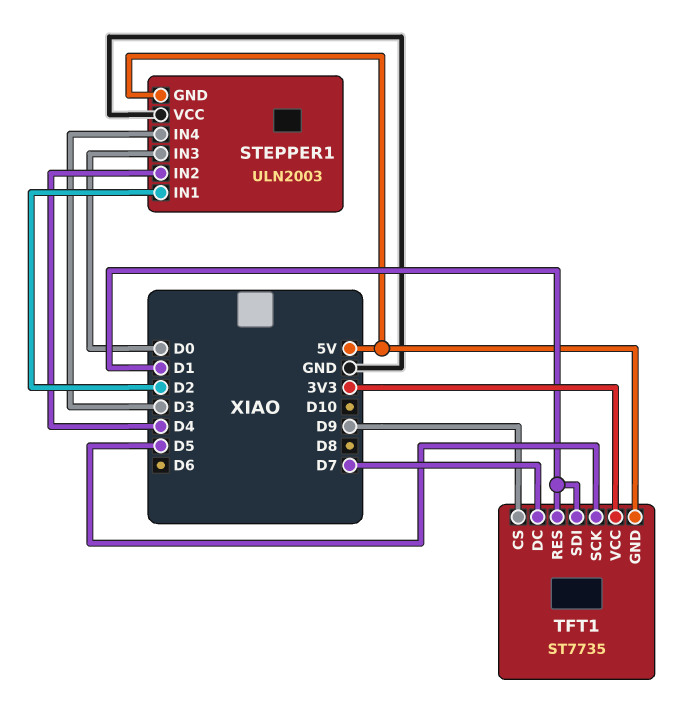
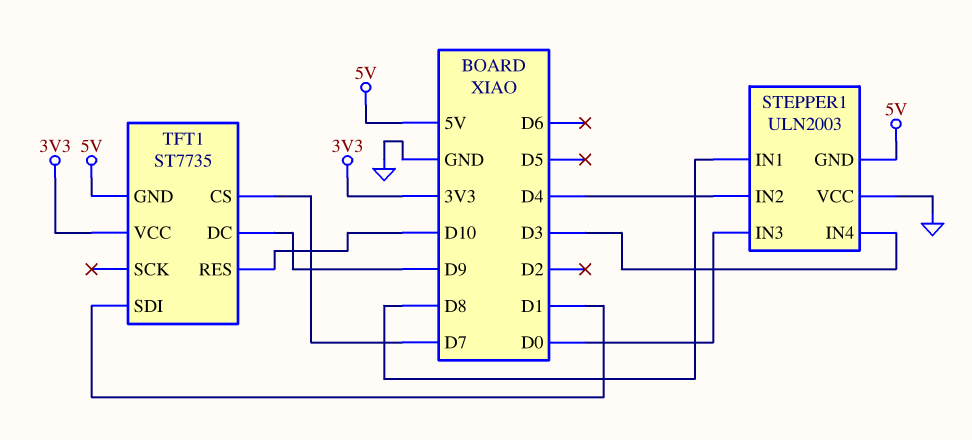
STEPPER1 pin IN1: D2 -> D8
TFT1 pin CS: D9 -> D7
TFT1 pin DC: D7 -> D9
TFT1 pin RES: D1 -> D10
TFT1 pin SCK: D5 -> none

